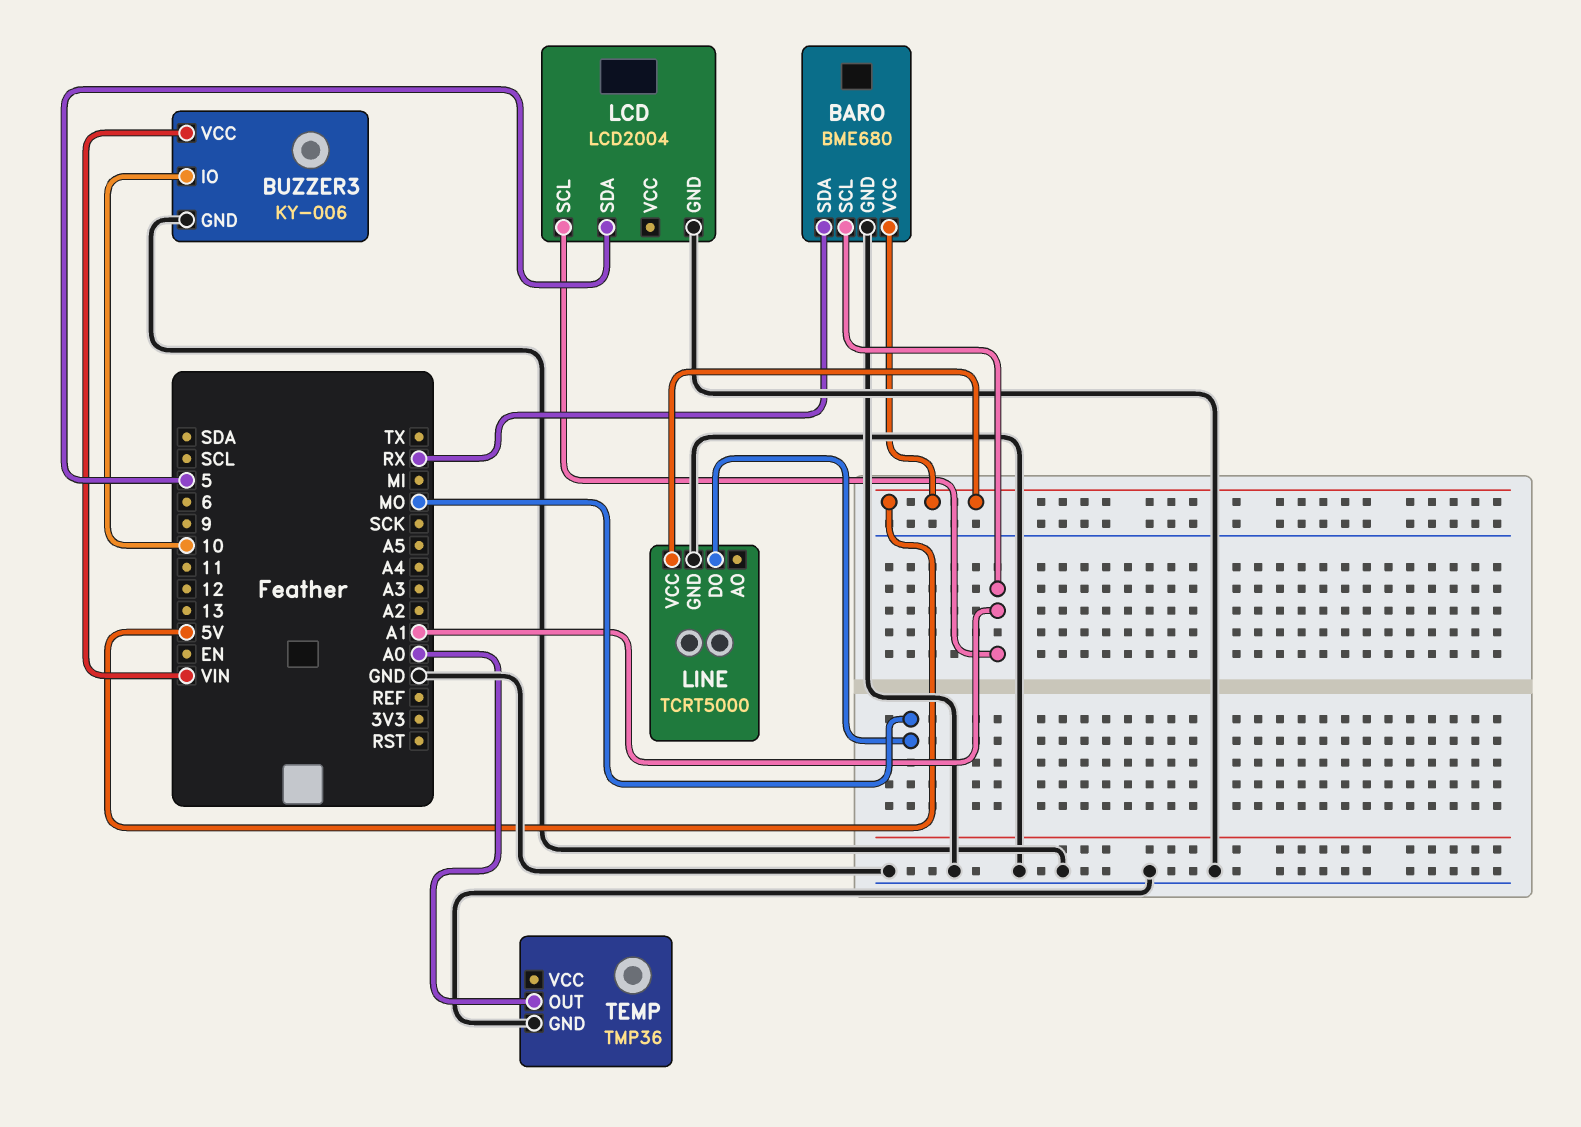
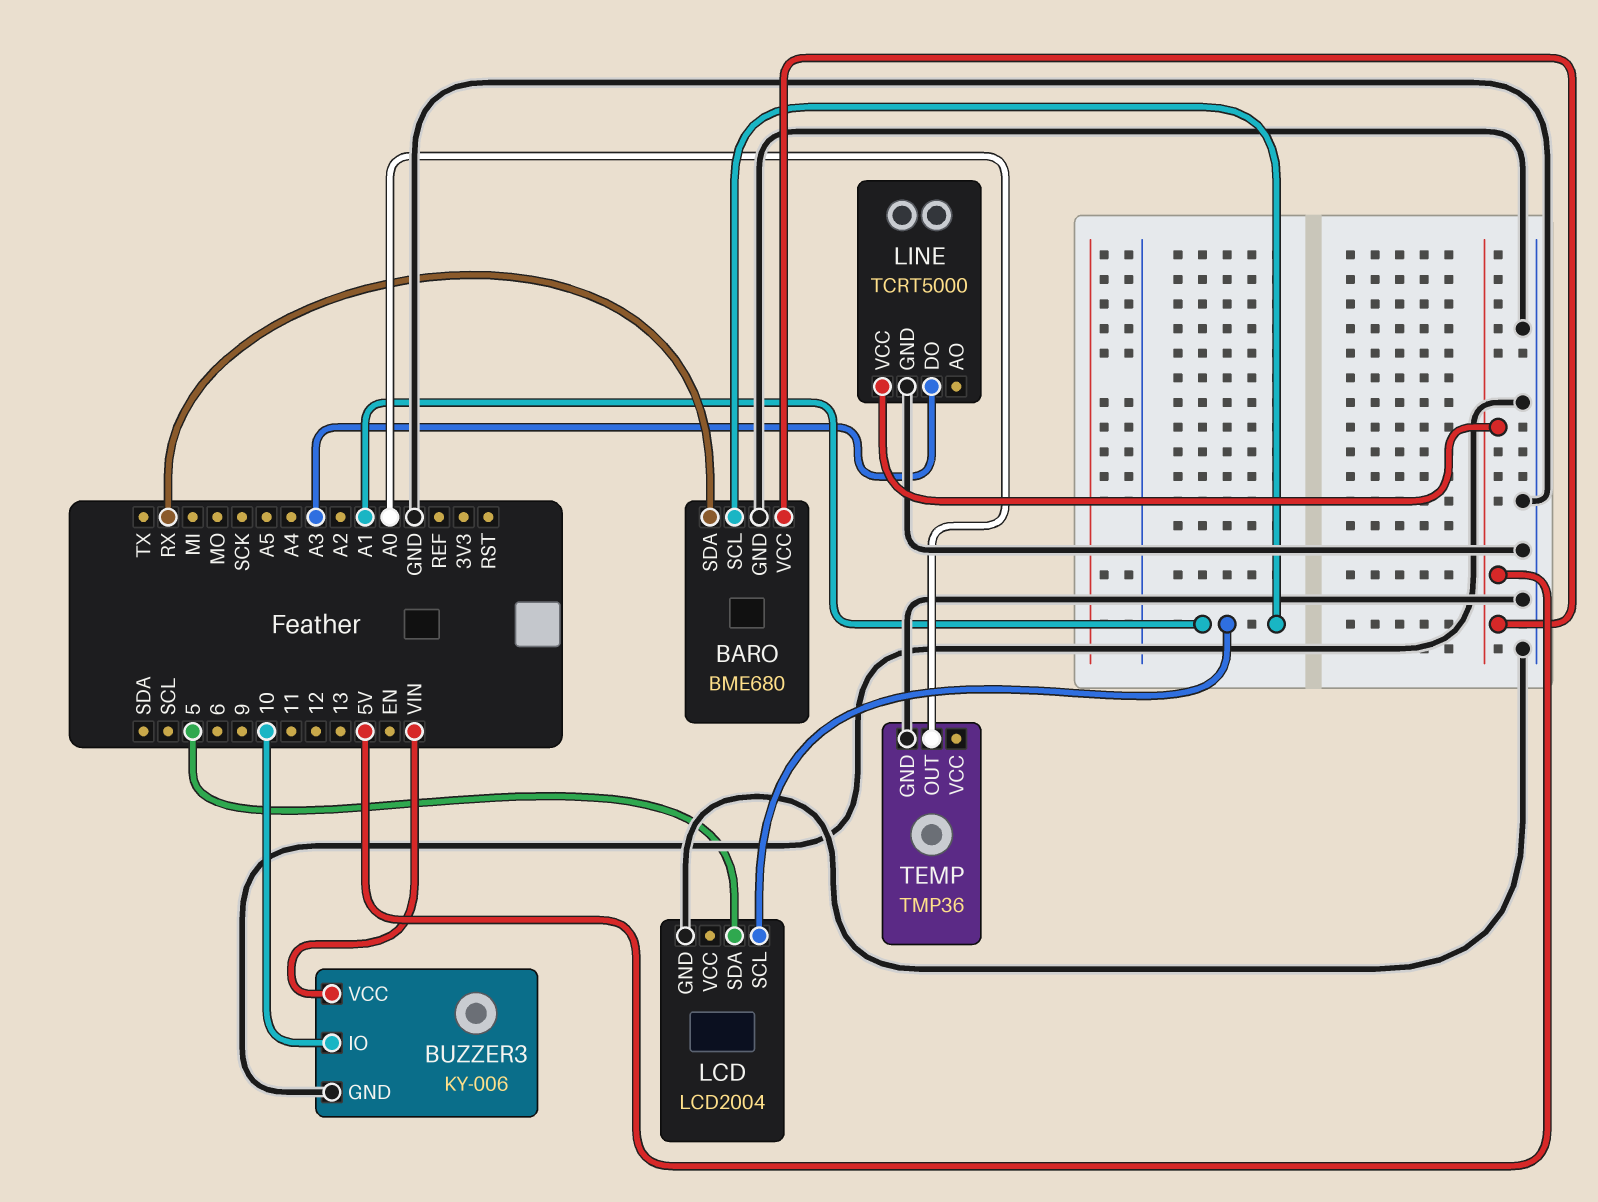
LINE pin DO: MO -> A3

